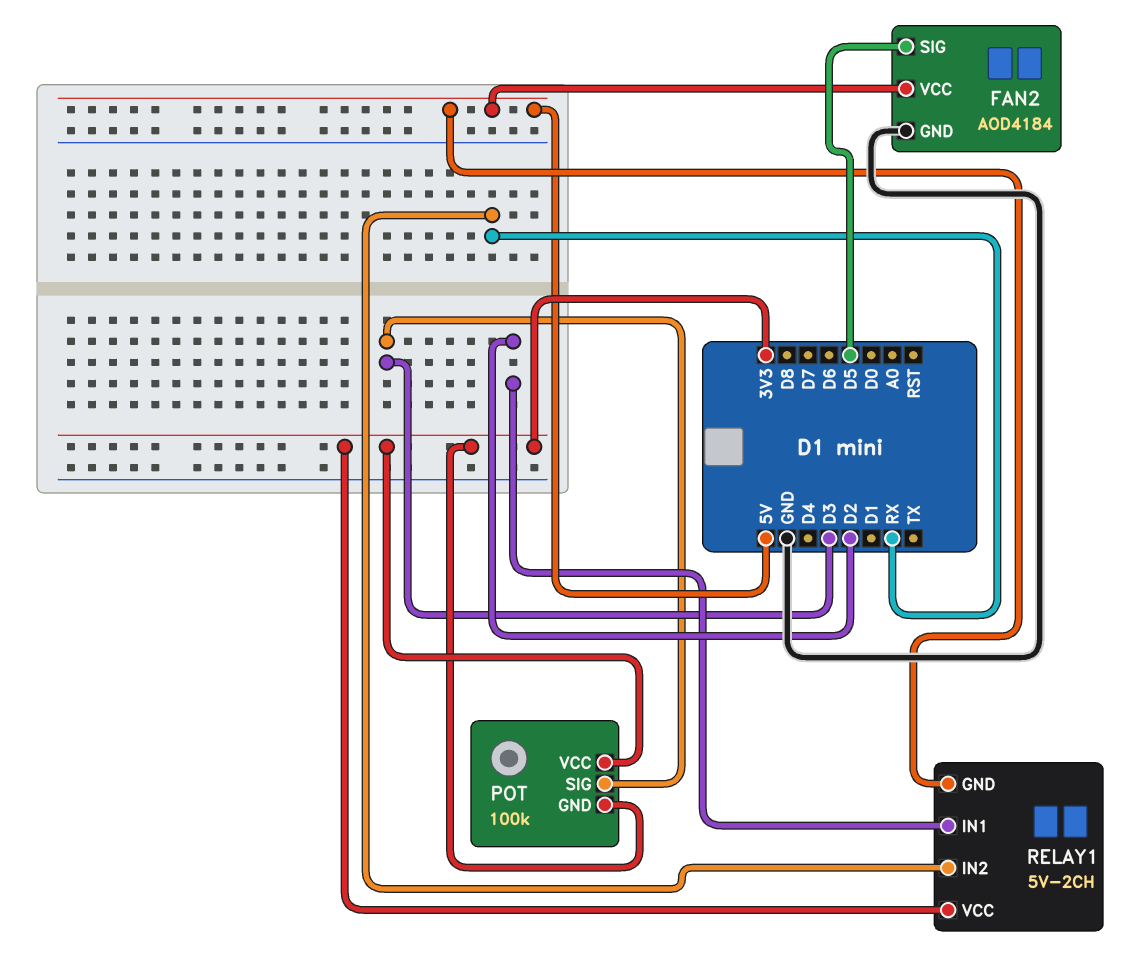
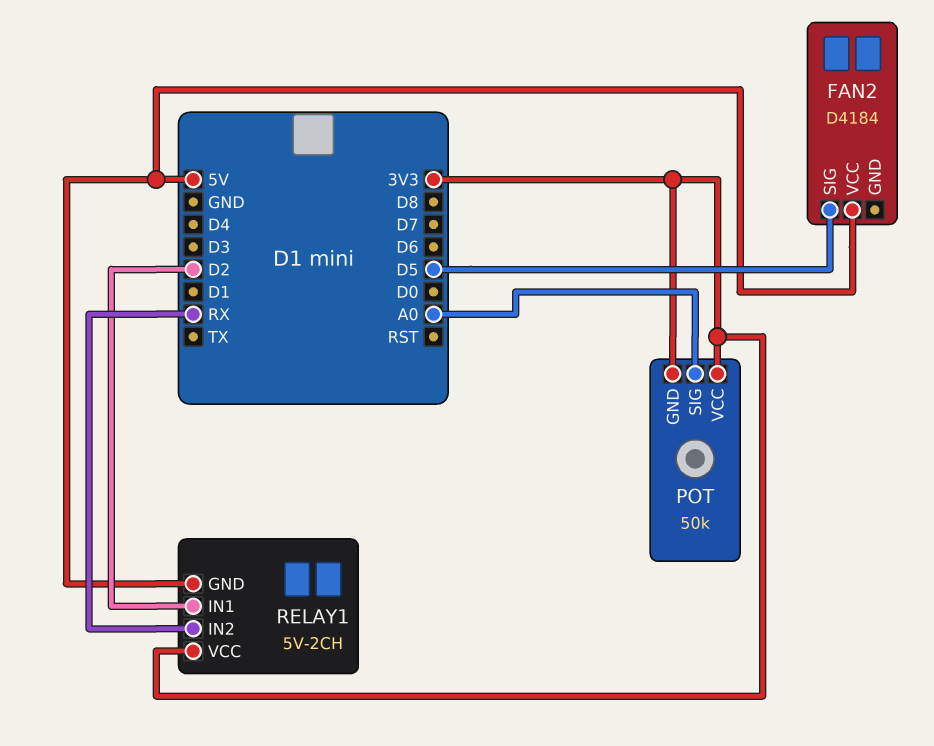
FAN2: AOD4184 -> D4184
FAN2 pin GND: GND -> none
POT: 100k -> 50k
POT pin SIG: D3 -> A0

